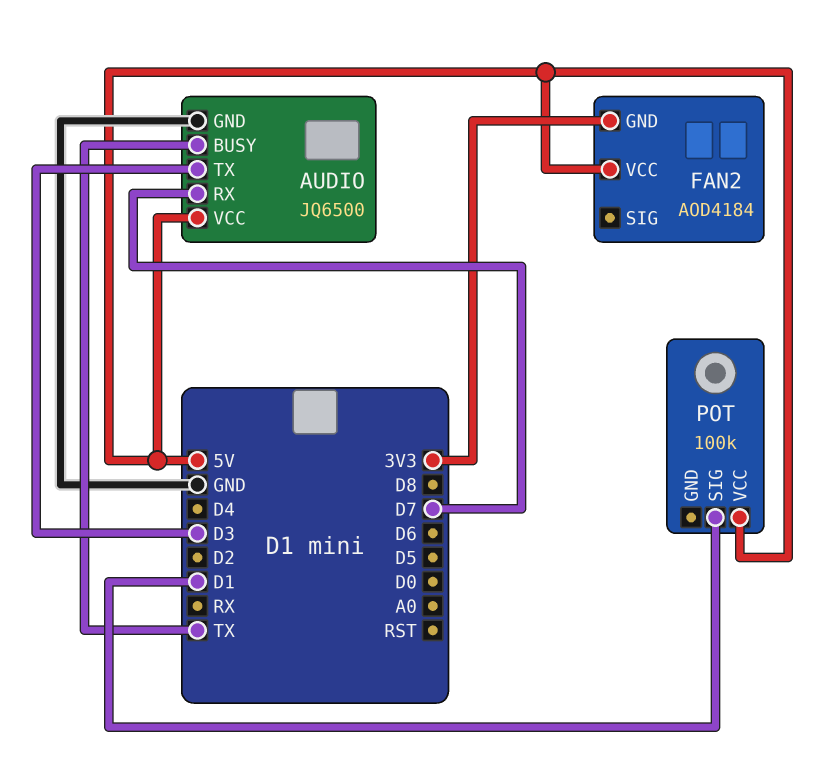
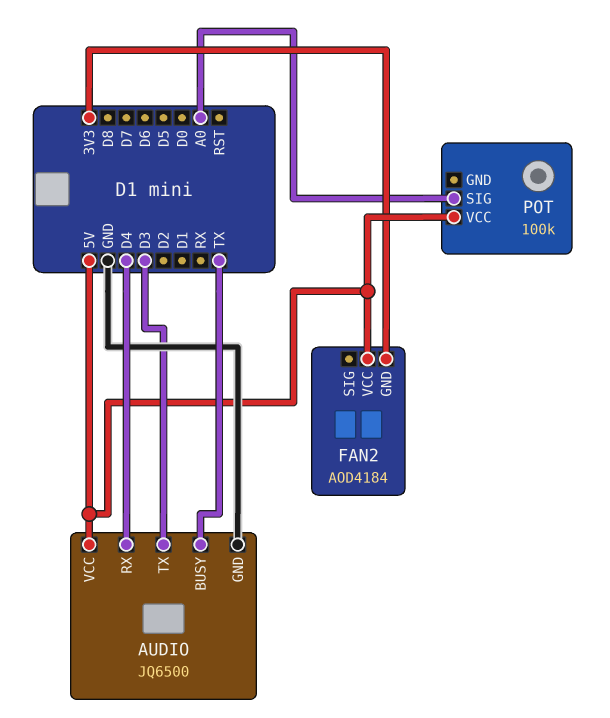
AUDIO pin RX: D7 -> D4
POT pin SIG: D1 -> A0

